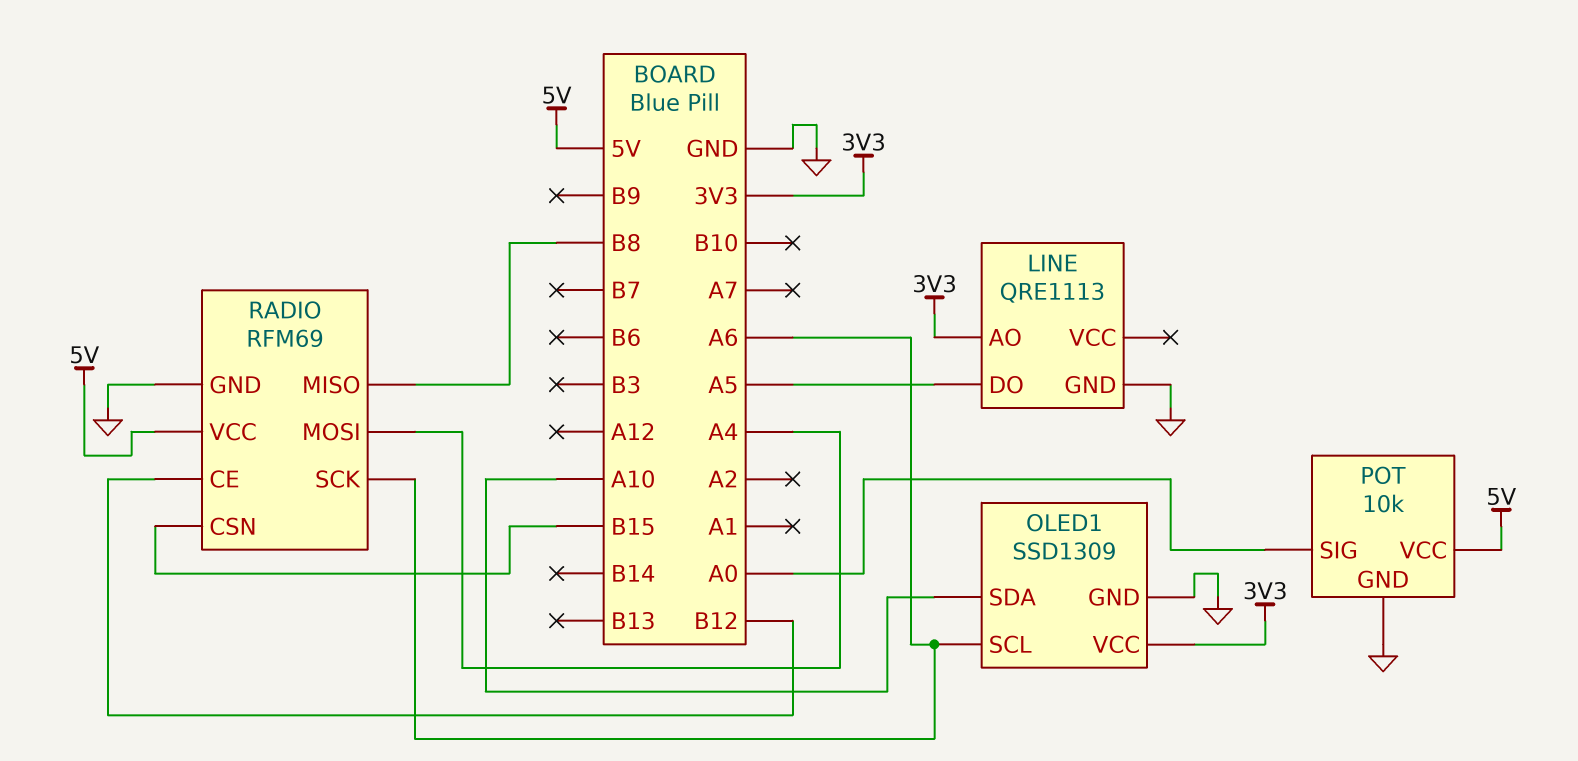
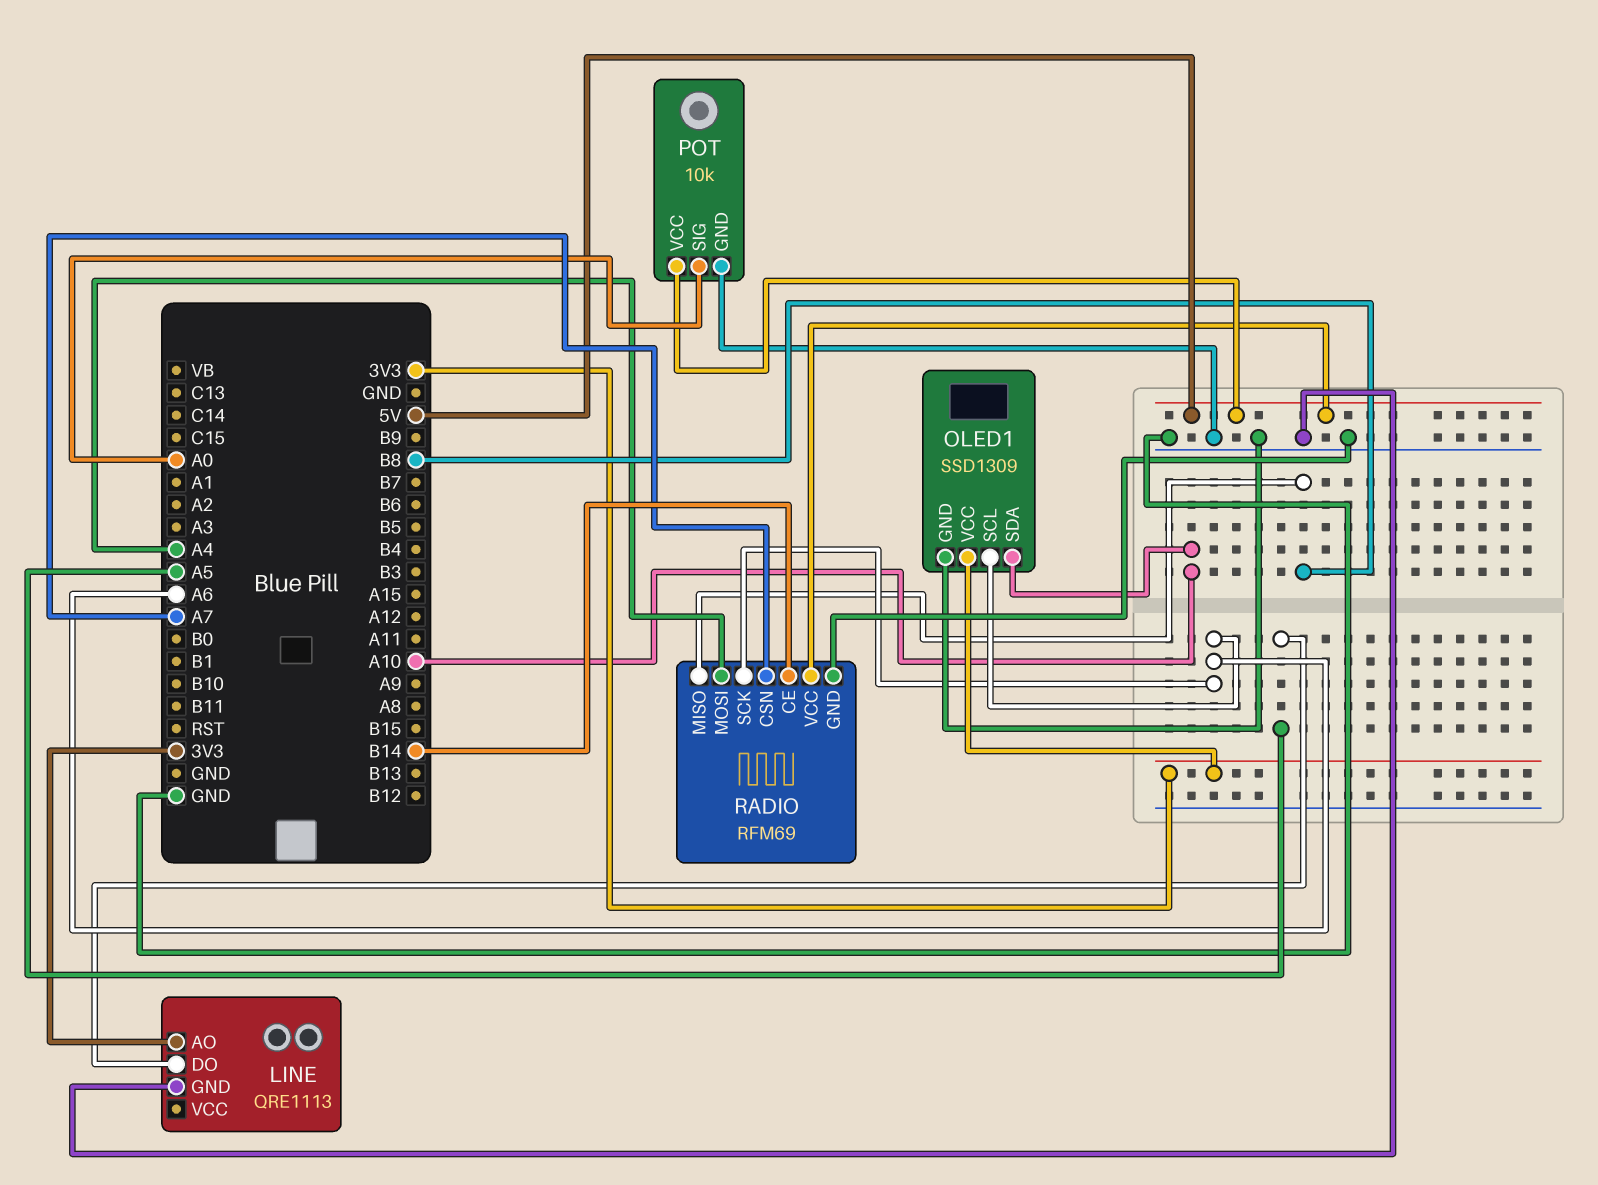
RADIO pin CE: B12 -> B14
RADIO pin CSN: B15 -> A7

